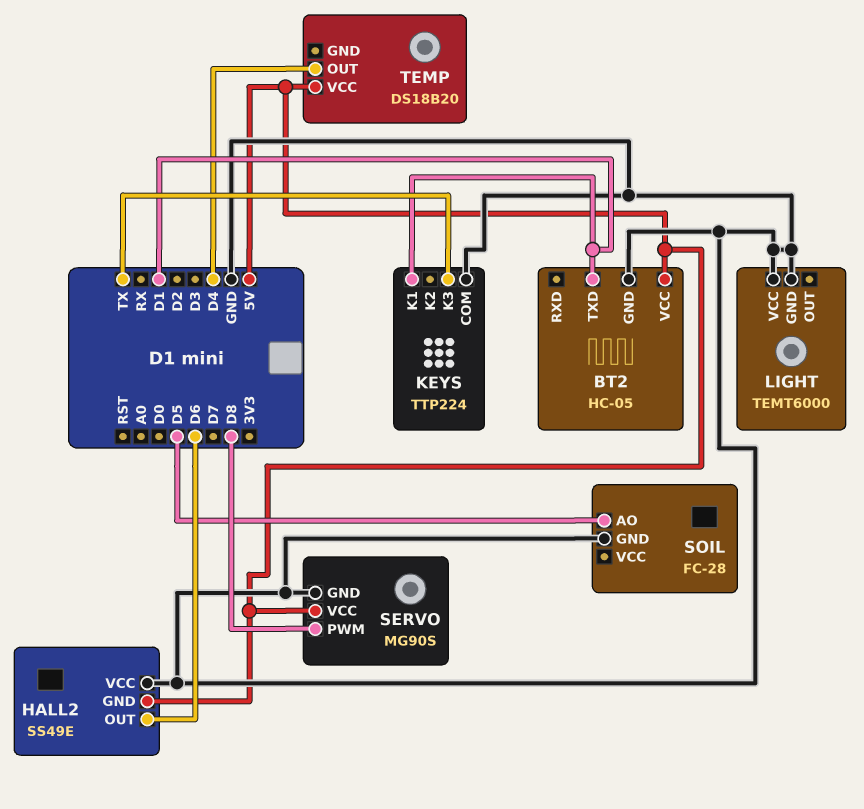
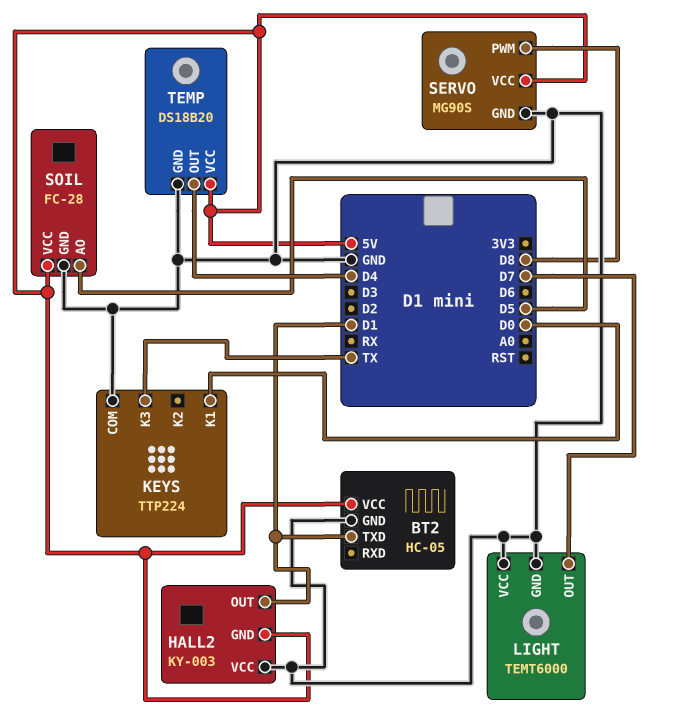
HALL2: SS49E -> KY-003
HALL2 pin OUT: D6 -> D1
KEYS pin K1: D1 -> D0
LIGHT pin OUT: none -> D7
SOIL pin VCC: none -> 5V
TEMP pin GND: none -> GND

